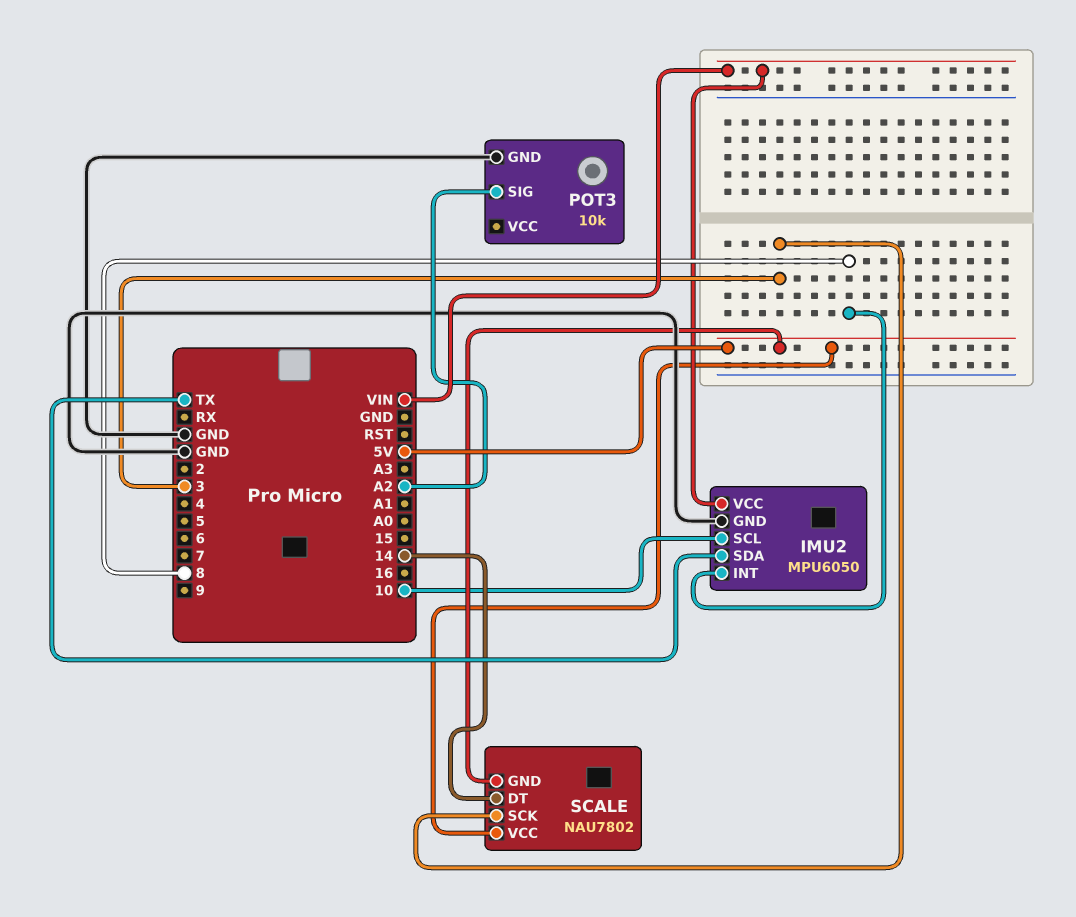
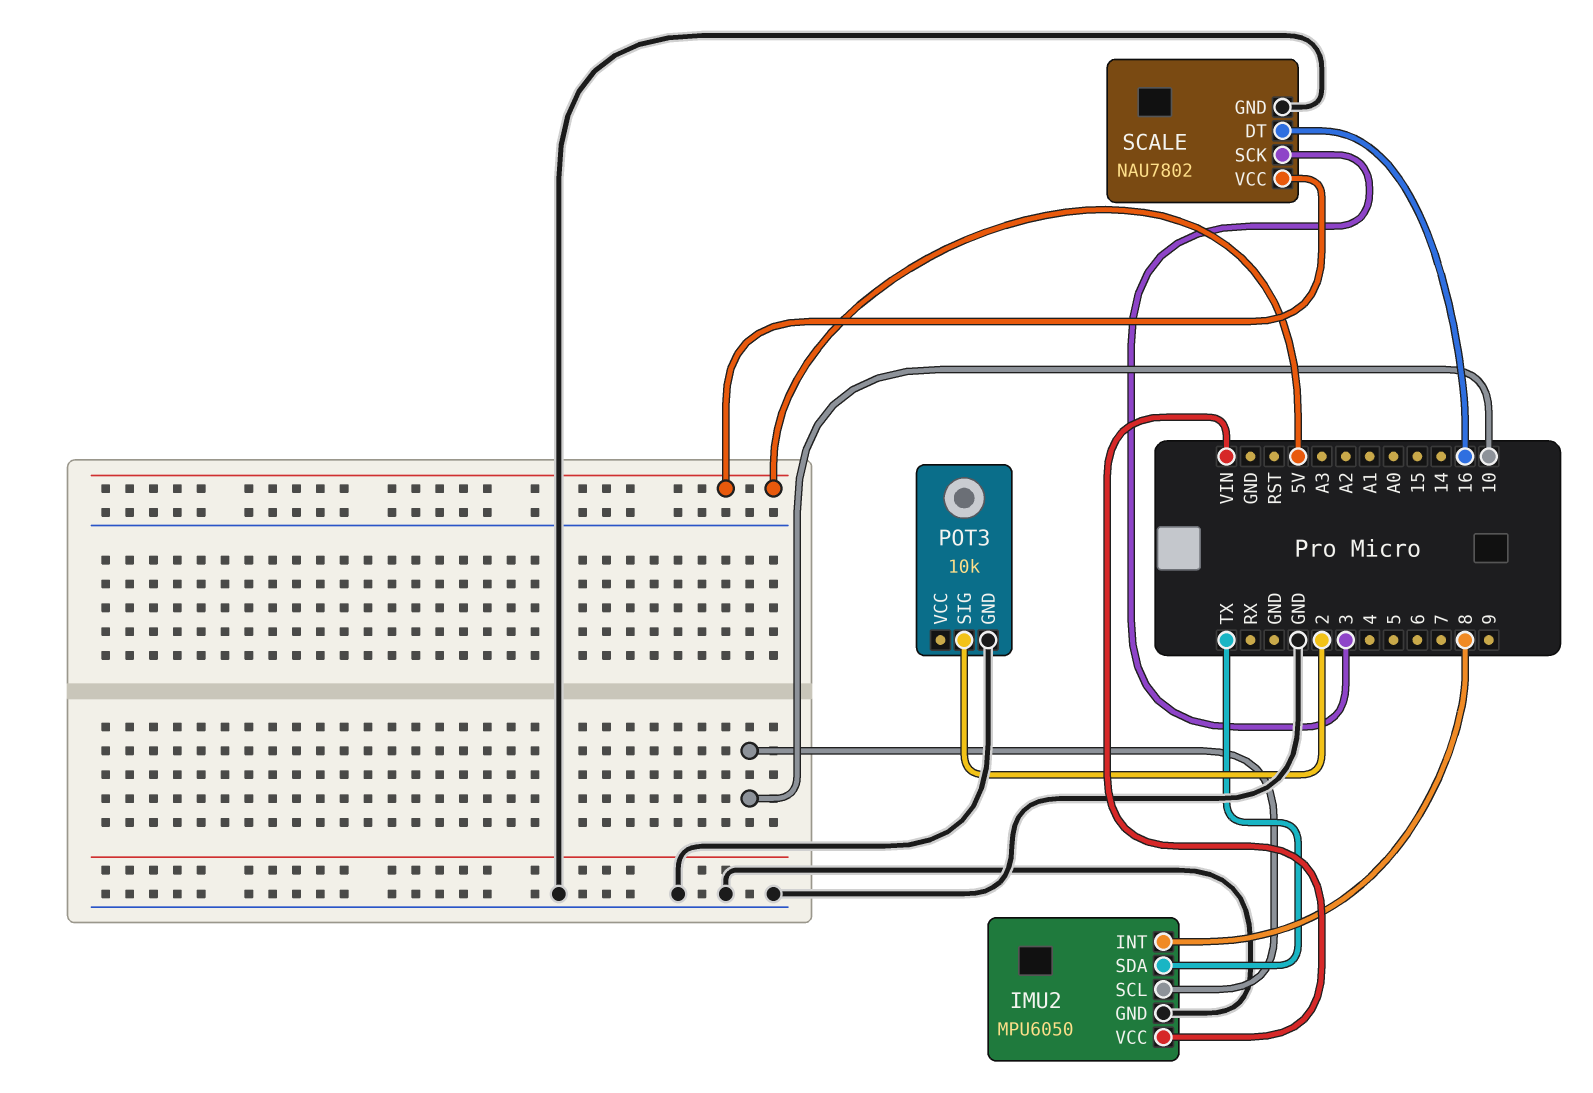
POT3 pin SIG: A2 -> 2
SCALE pin DT: 14 -> 16
SCALE pin GND: 5V -> GND

